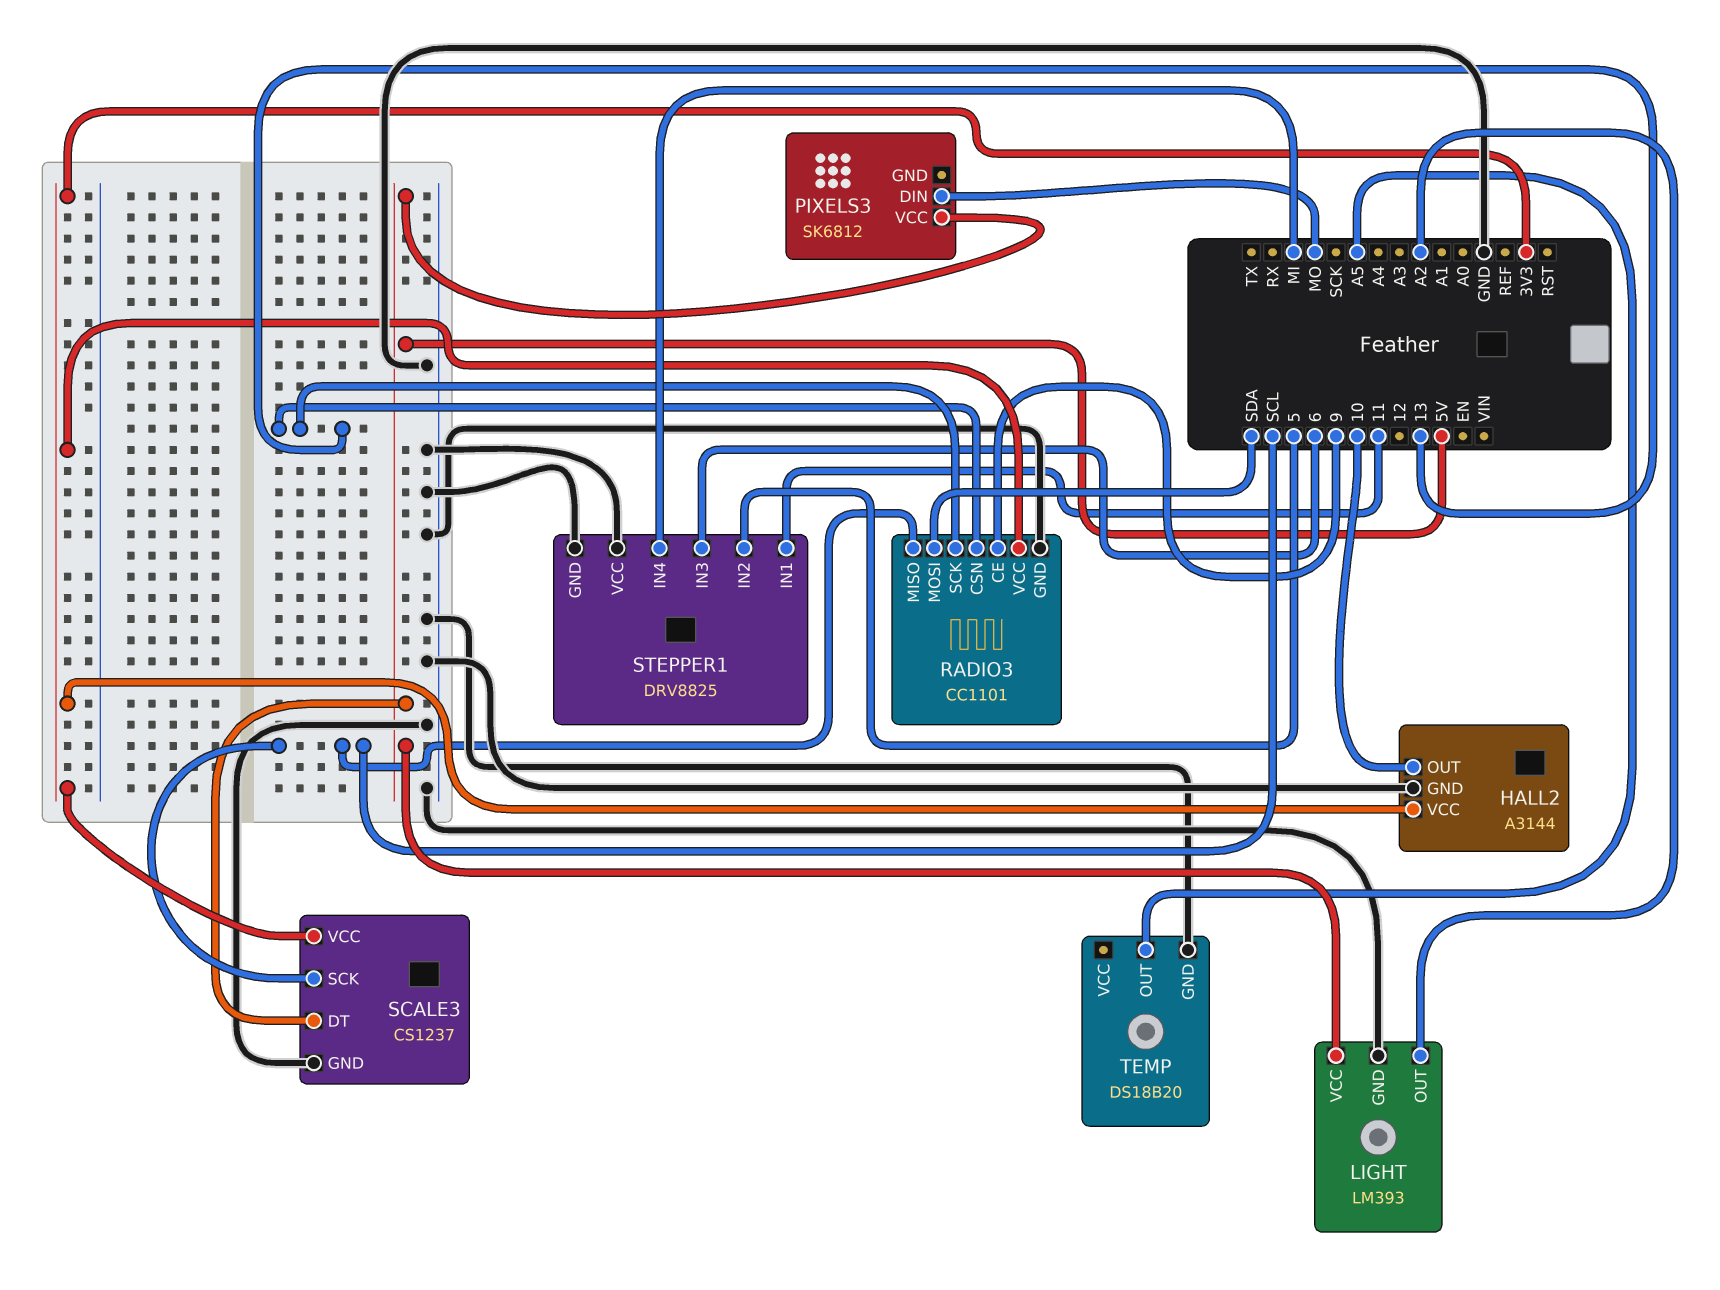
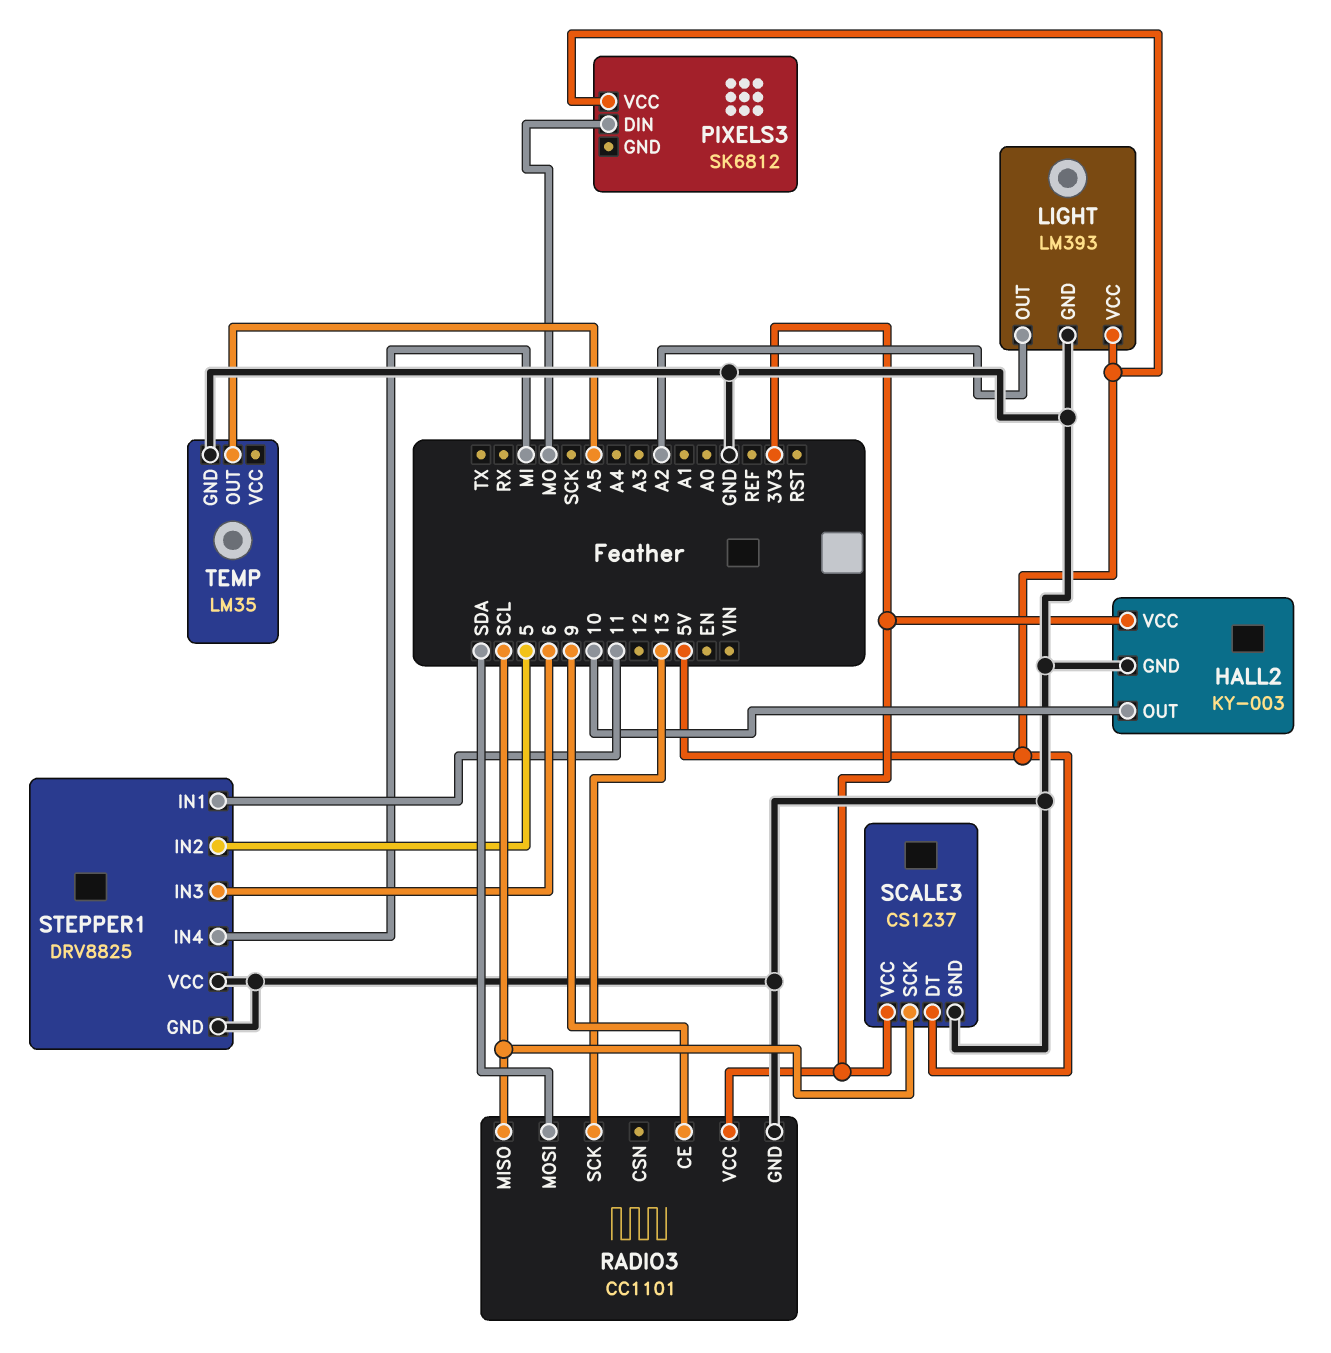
HALL2: A3144 -> KY-003
RADIO3 pin CSN: 13 -> none
TEMP: DS18B20 -> LM35

